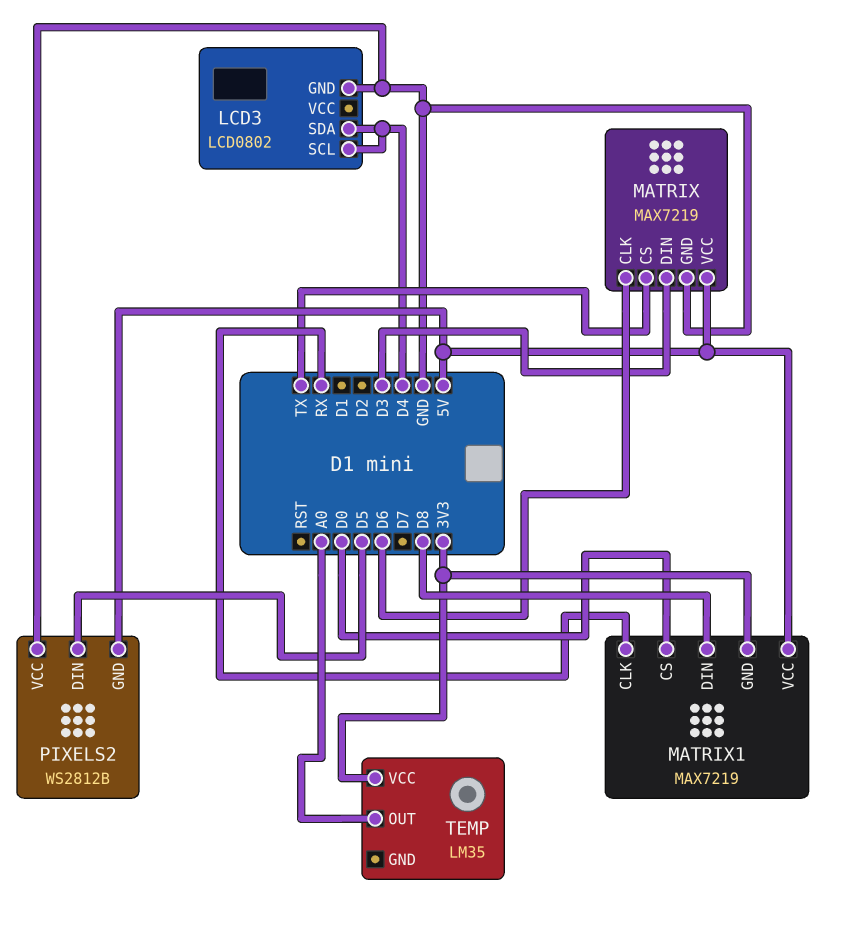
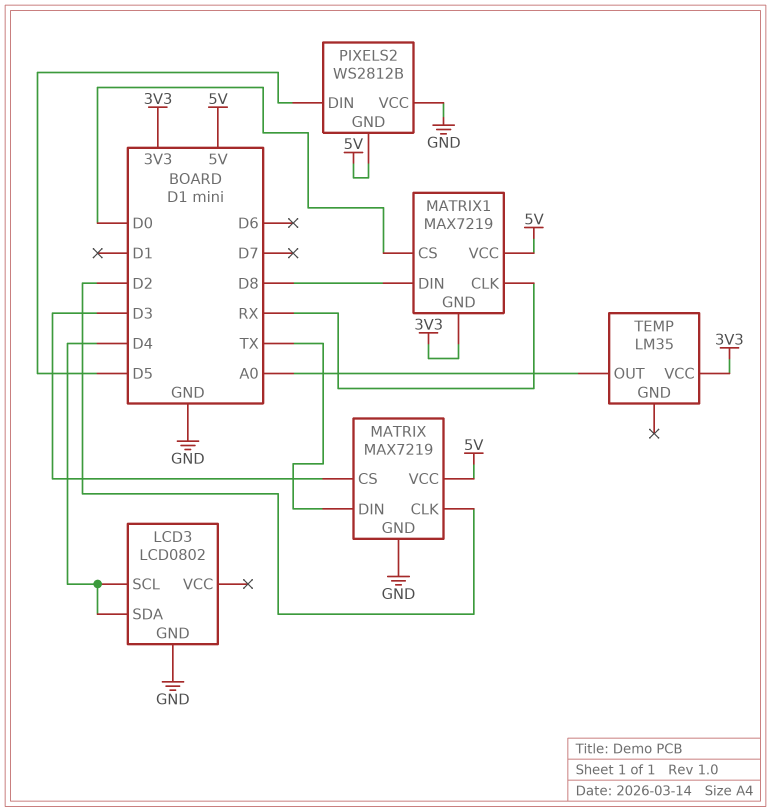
MATRIX pin CLK: D6 -> D2
MATRIX pin CS: TX -> D3
MATRIX pin DIN: D3 -> TX

